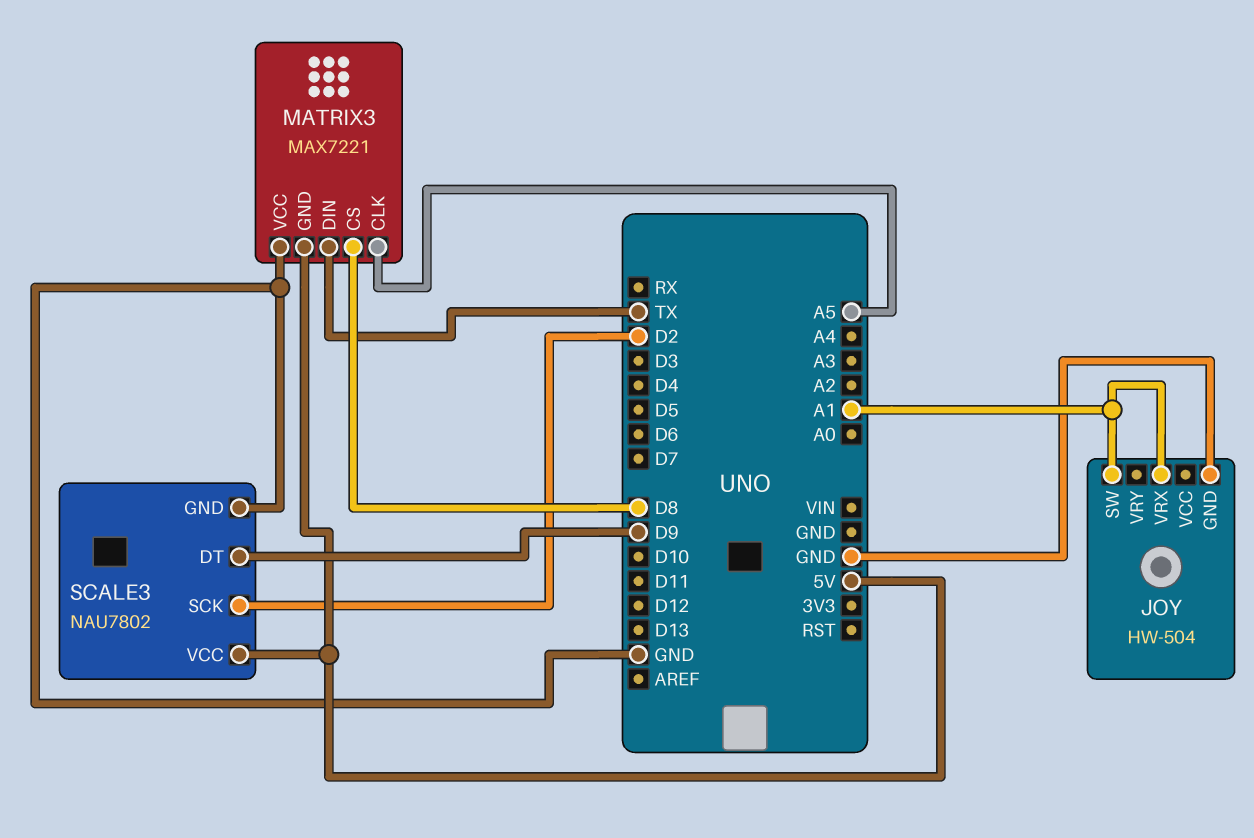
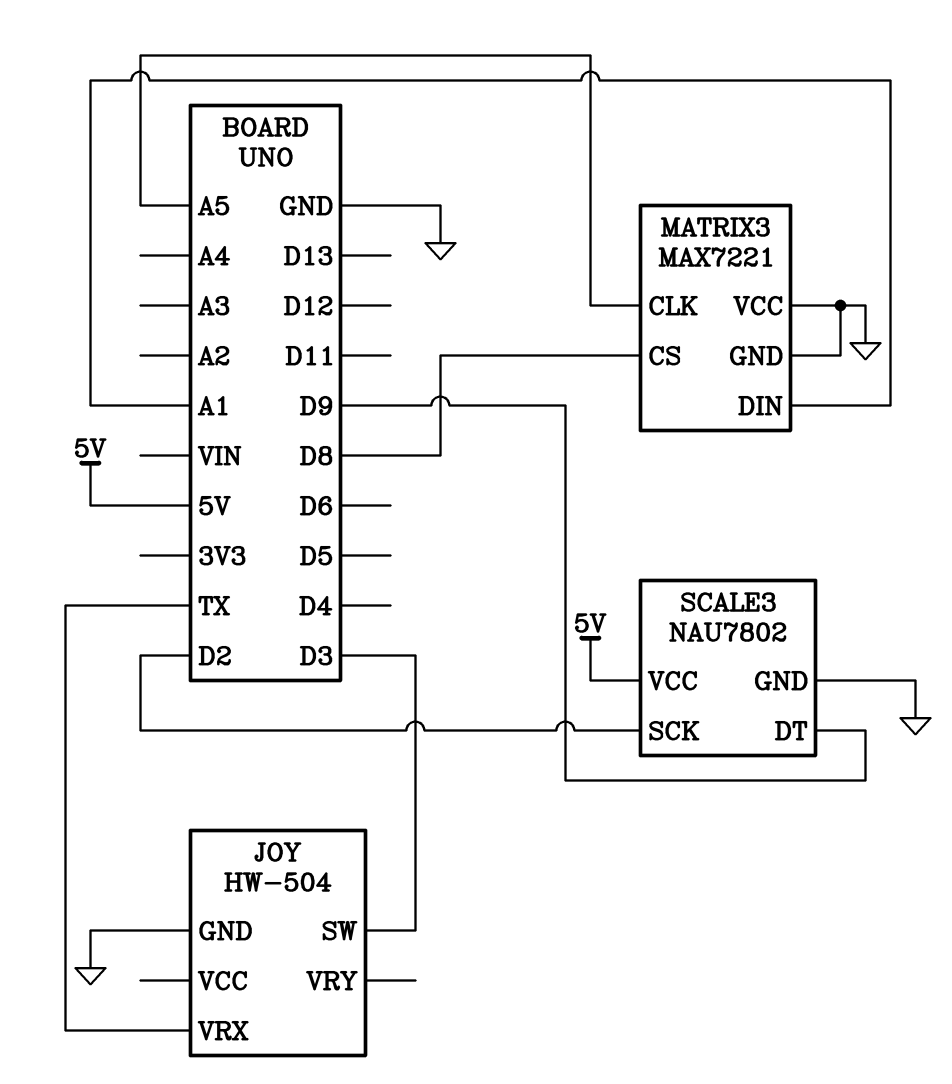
JOY pin SW: A1 -> D3
JOY pin VRX: A1 -> TX
MATRIX3 pin DIN: TX -> A1
MATRIX3 pin GND: 5V -> GND

